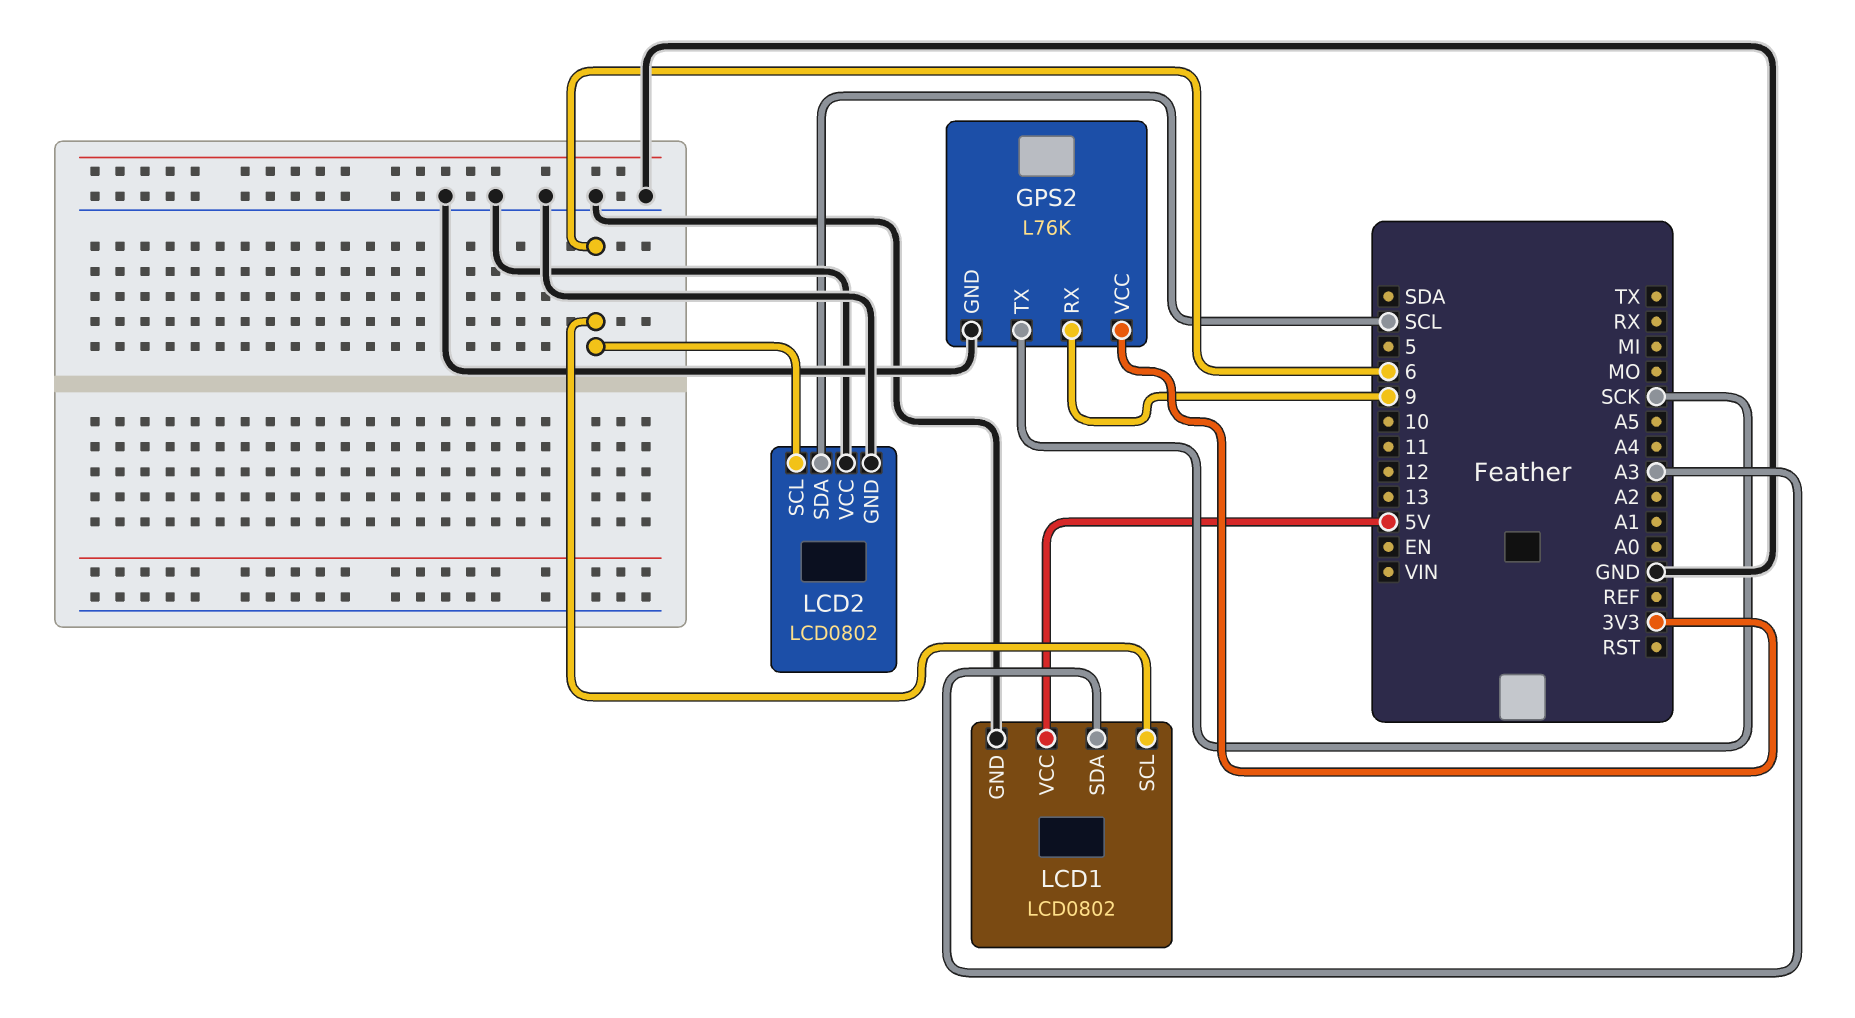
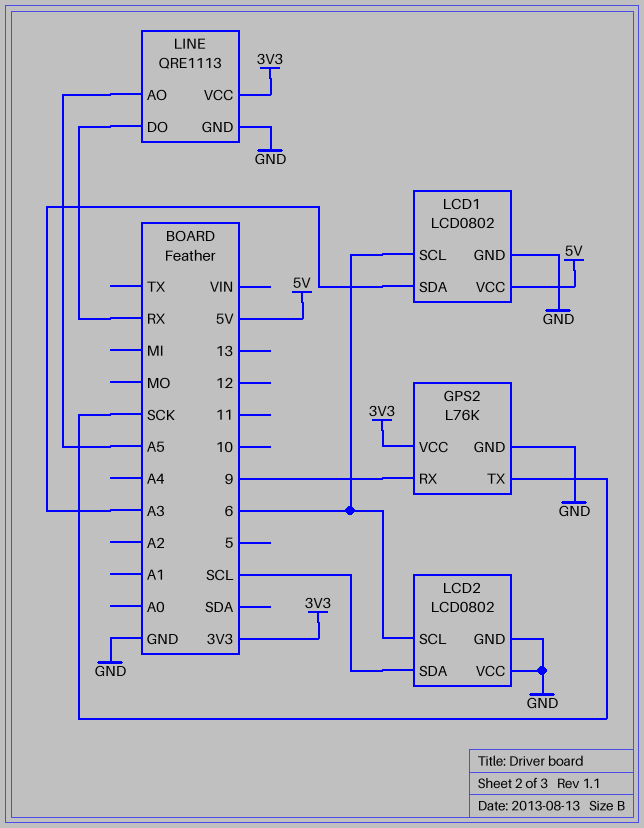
LINE: none -> QRE1113
LINE pin AO: none -> A5
LINE pin DO: none -> RX
LINE pin GND: none -> GND
LINE pin VCC: none -> 3V3

